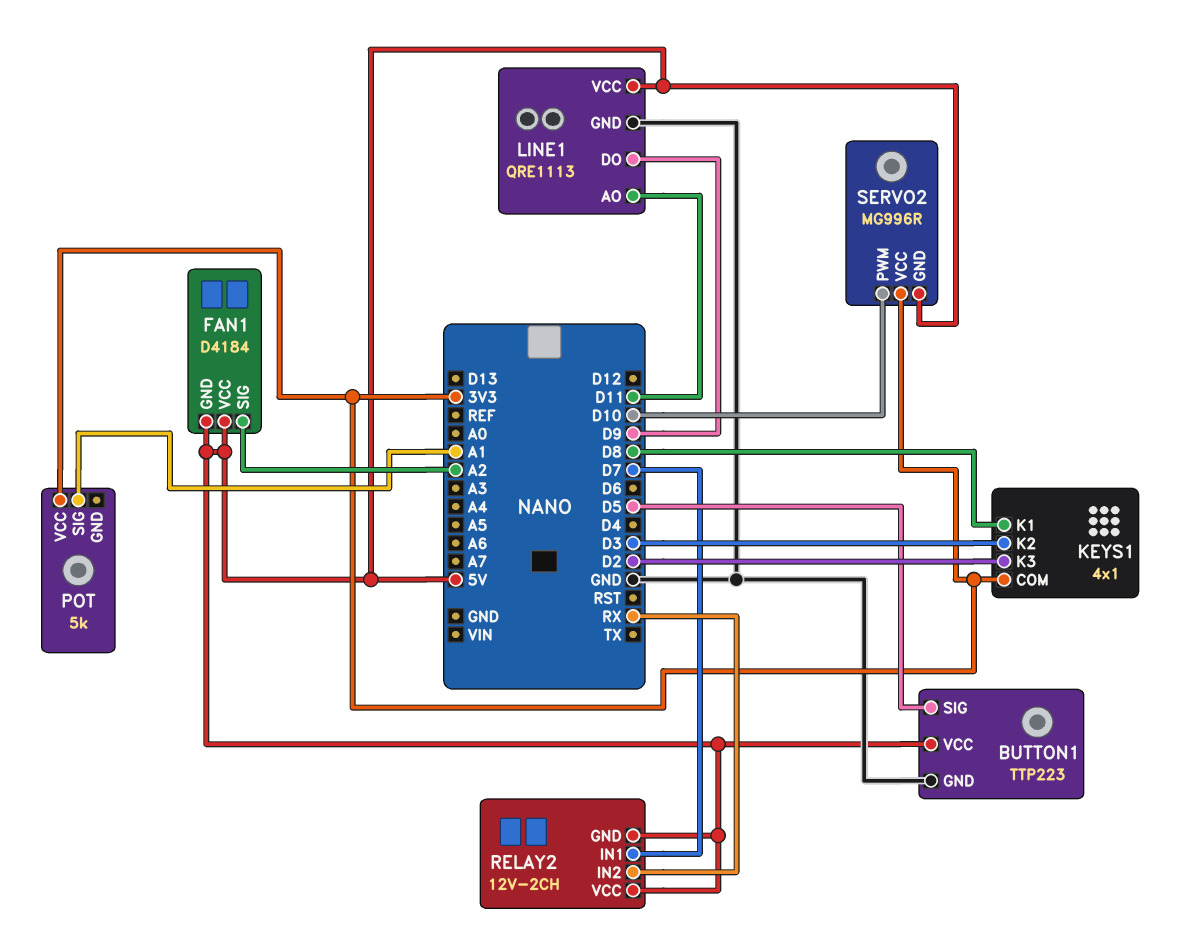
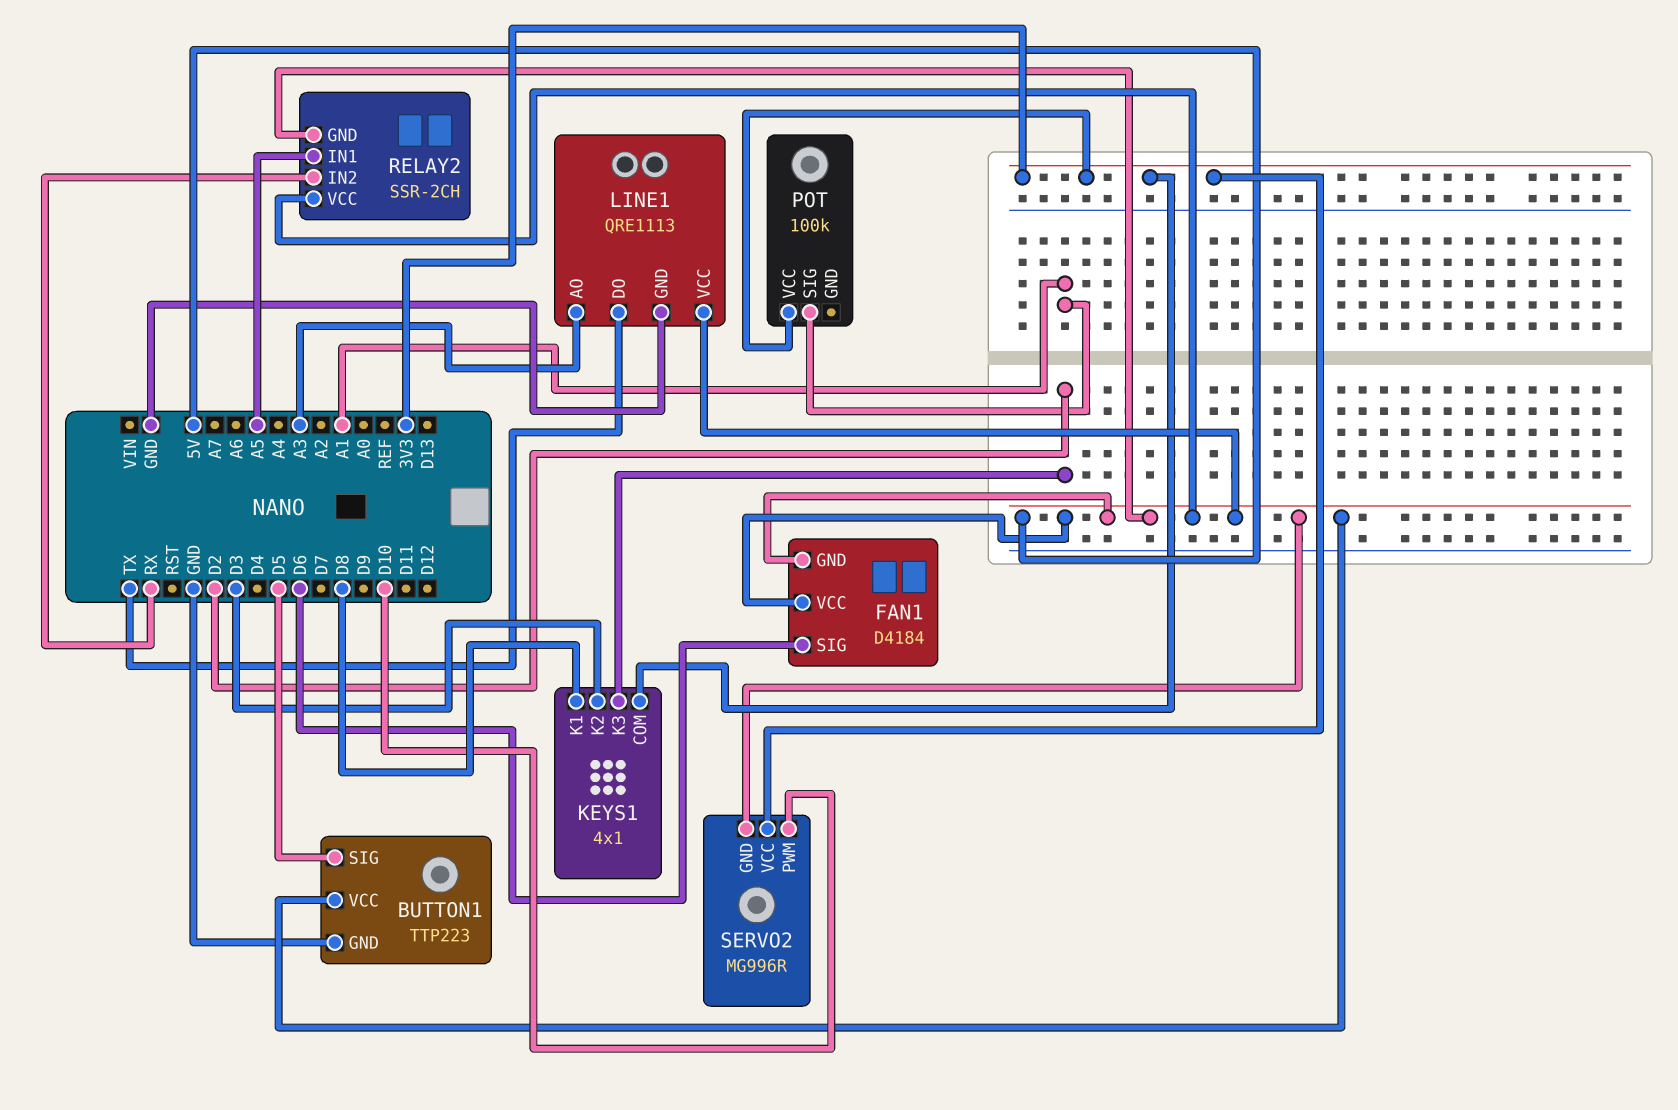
FAN1 pin SIG: A2 -> D6
LINE1 pin AO: D11 -> A3
LINE1 pin DO: D9 -> TX
POT: 5k -> 100k
RELAY2: 12V-2CH -> SSR-2CH
RELAY2 pin IN1: D7 -> A5

